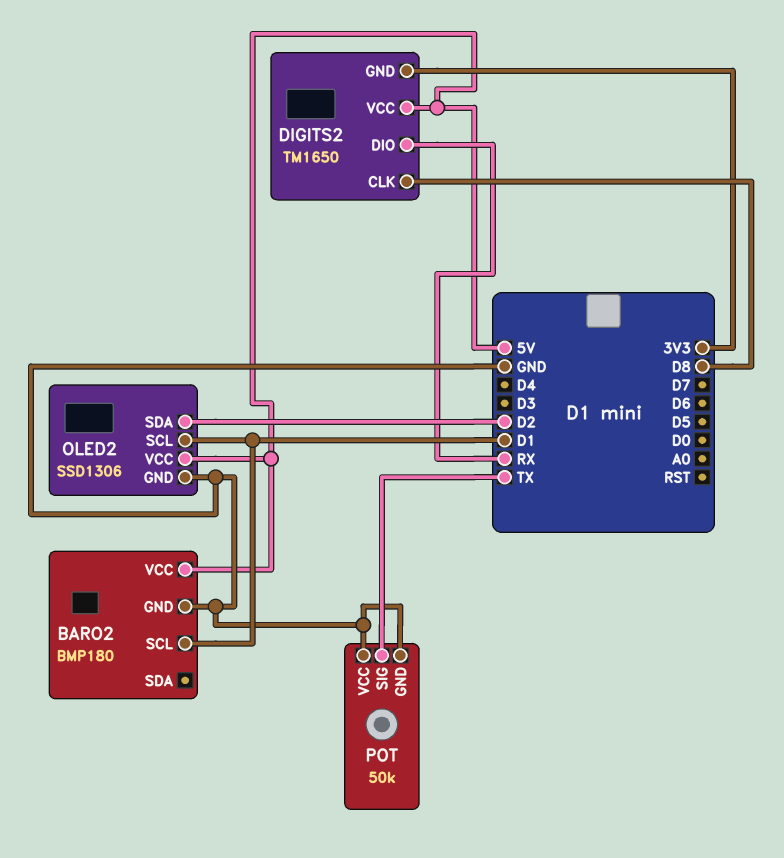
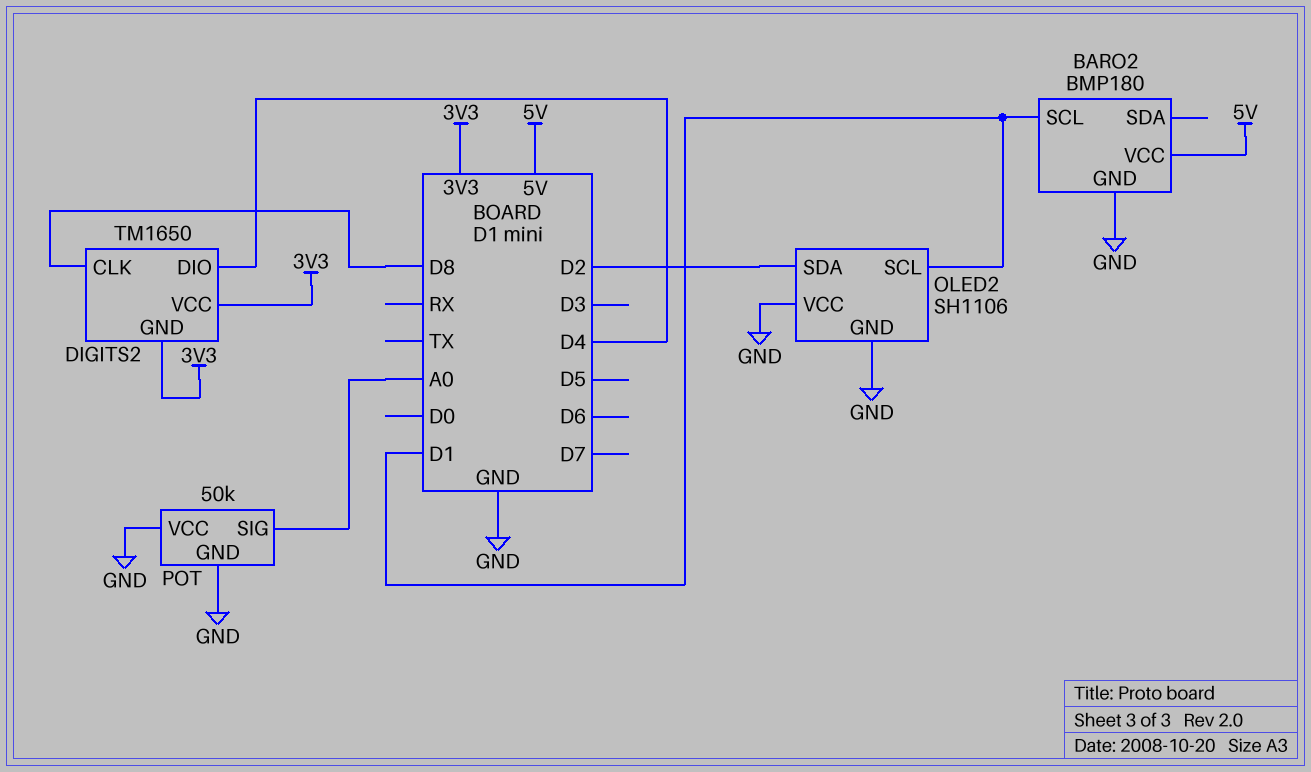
DIGITS2 pin DIO: RX -> D4
DIGITS2 pin VCC: 5V -> 3V3
OLED2: SSD1306 -> SH1106
OLED2 pin VCC: 5V -> GND
POT pin SIG: TX -> A0

